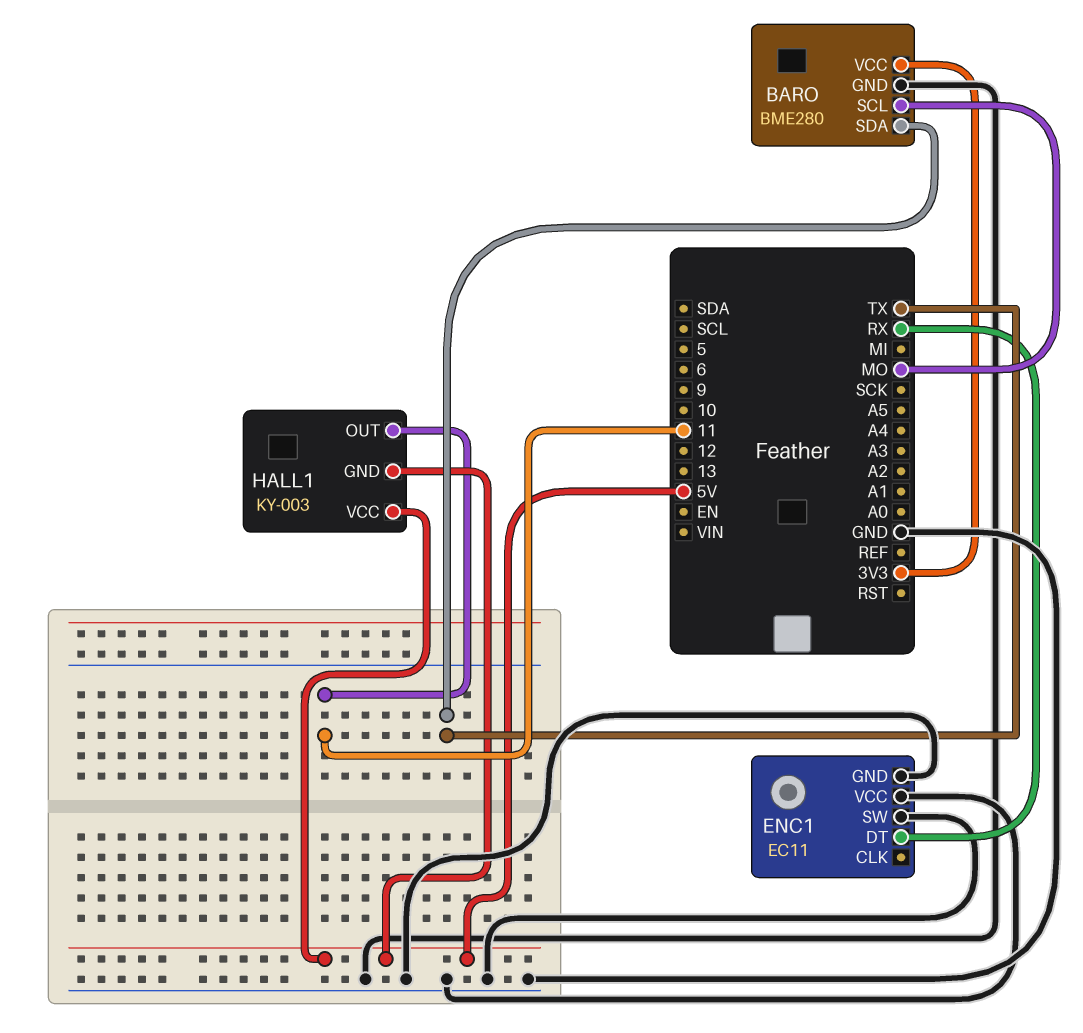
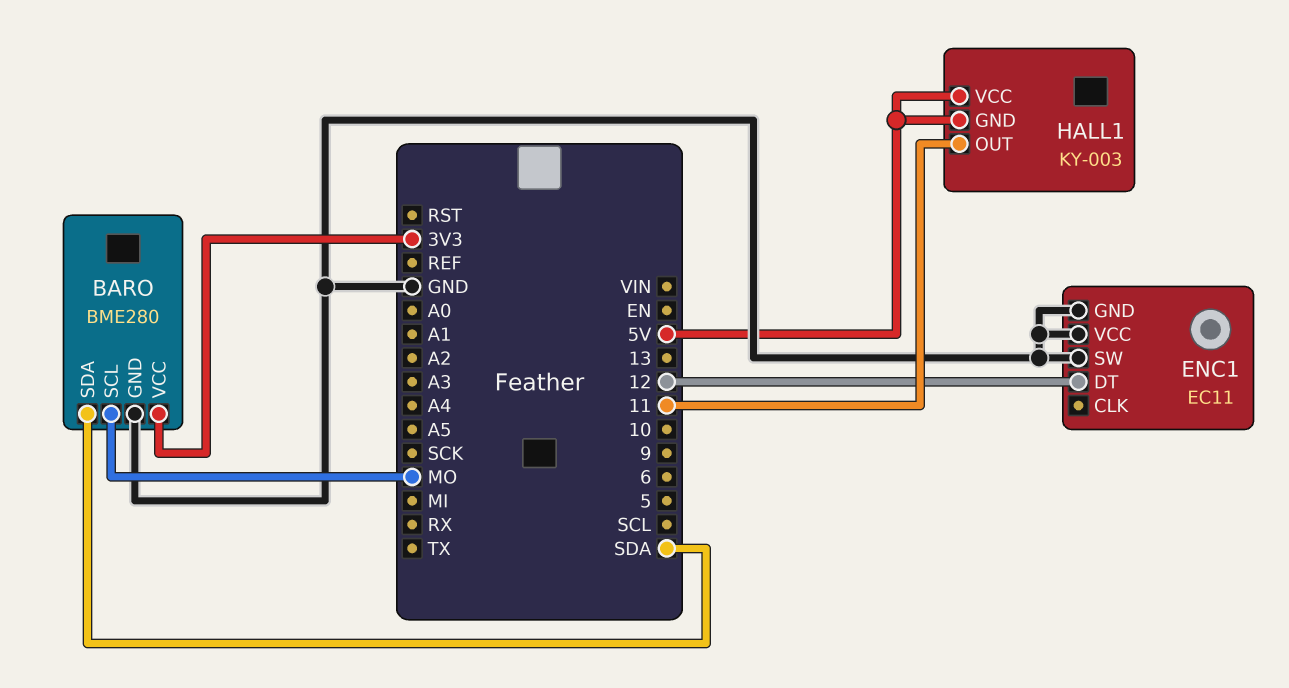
BARO pin SDA: TX -> SDA
ENC1 pin DT: RX -> 12

